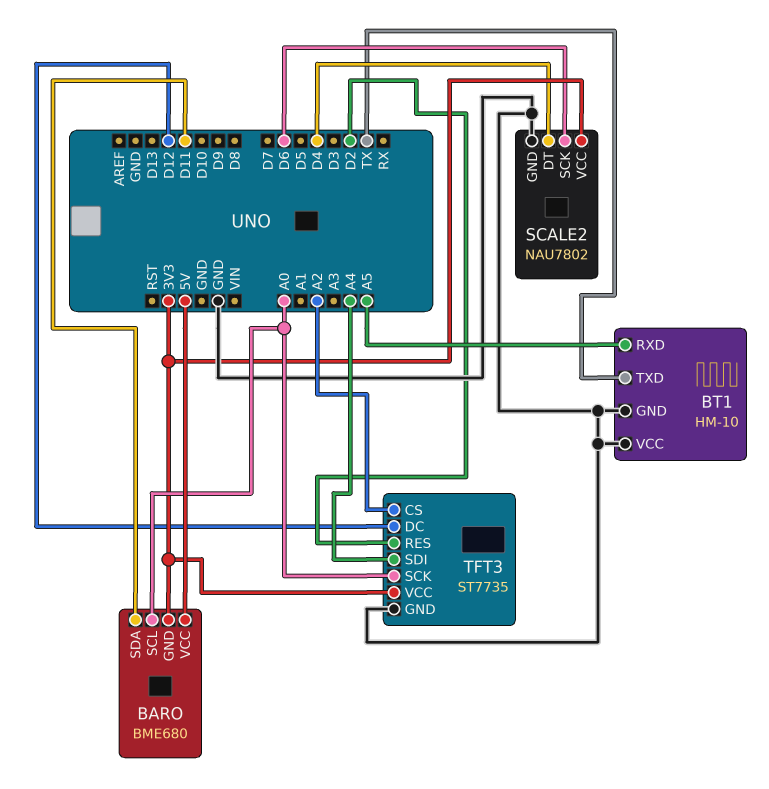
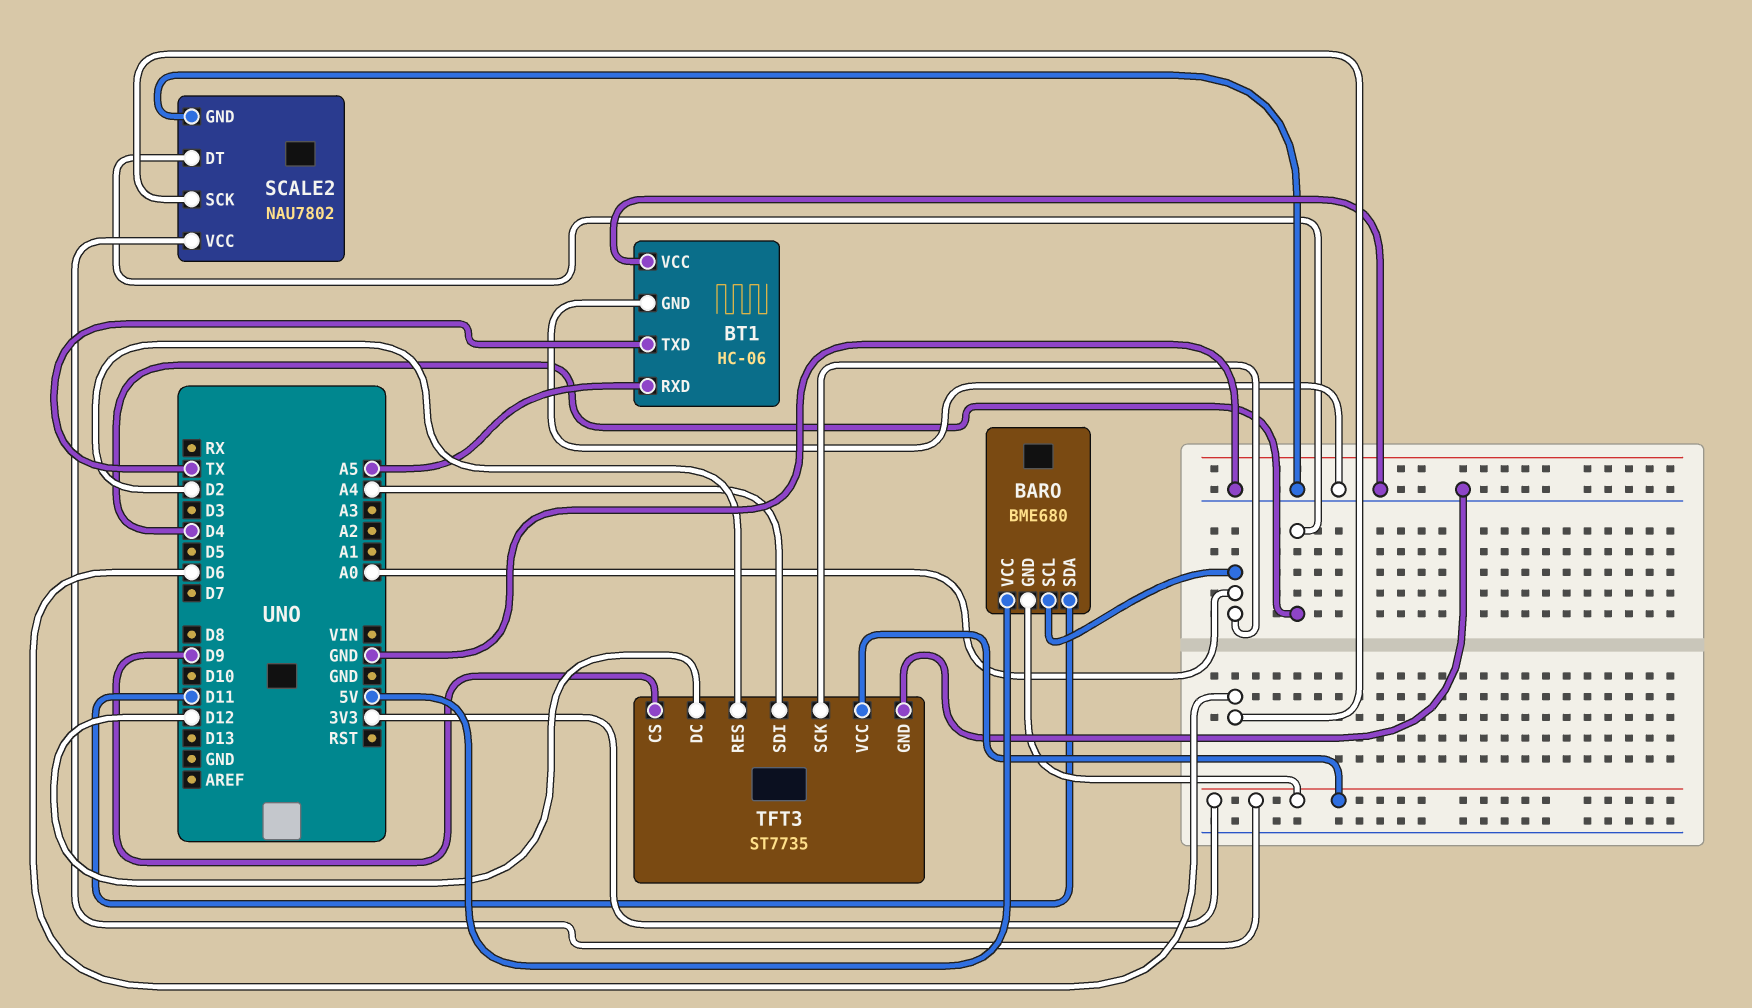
BT1: HM-10 -> HC-06
TFT3 pin CS: A2 -> D9

